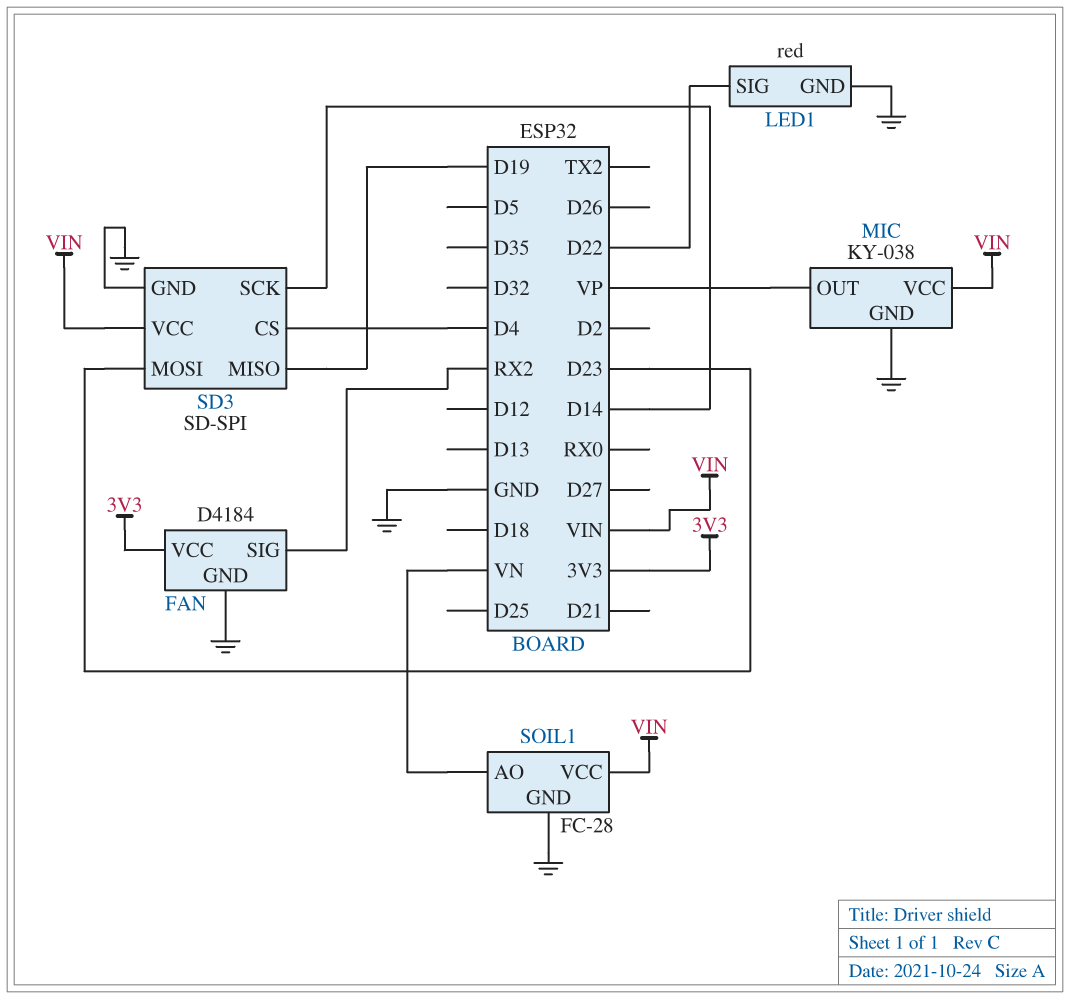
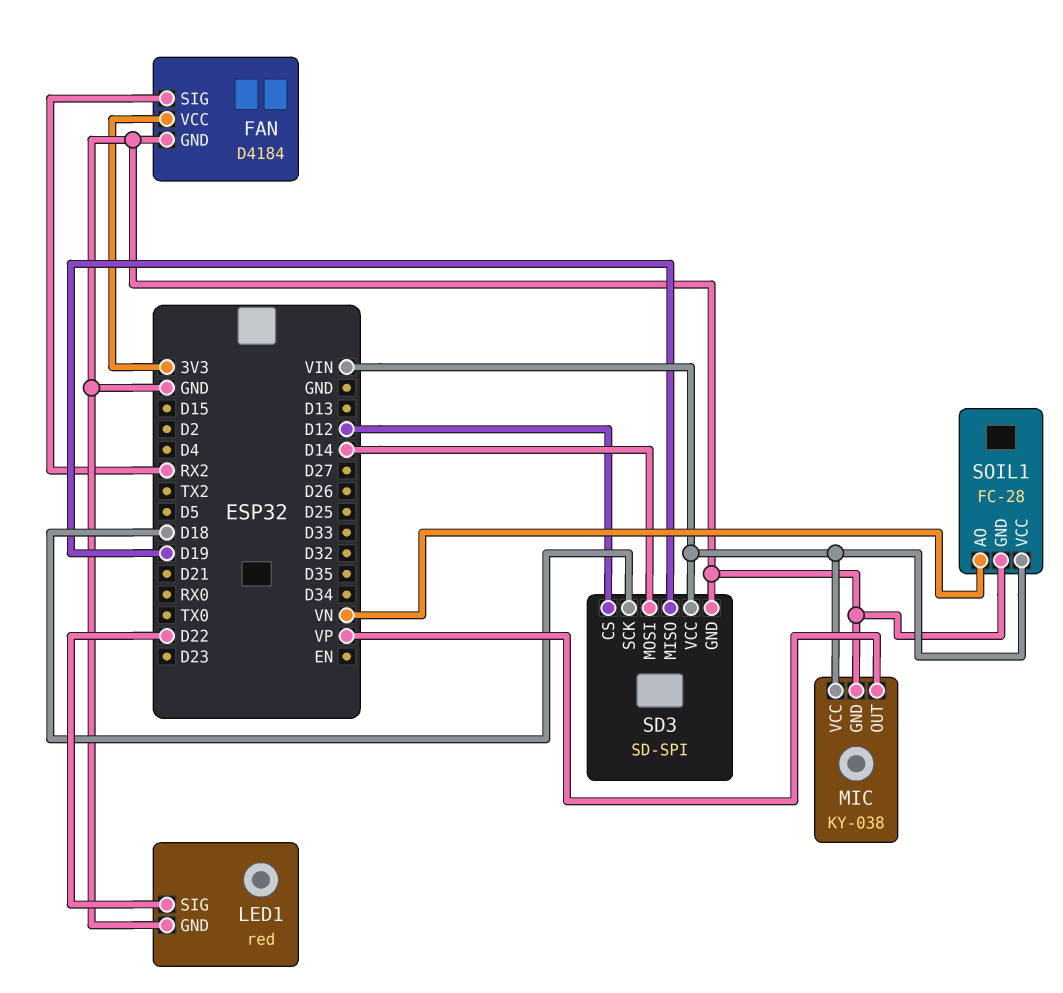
SD3 pin CS: D4 -> D12
SD3 pin MOSI: D23 -> D14
SD3 pin SCK: D14 -> D18

